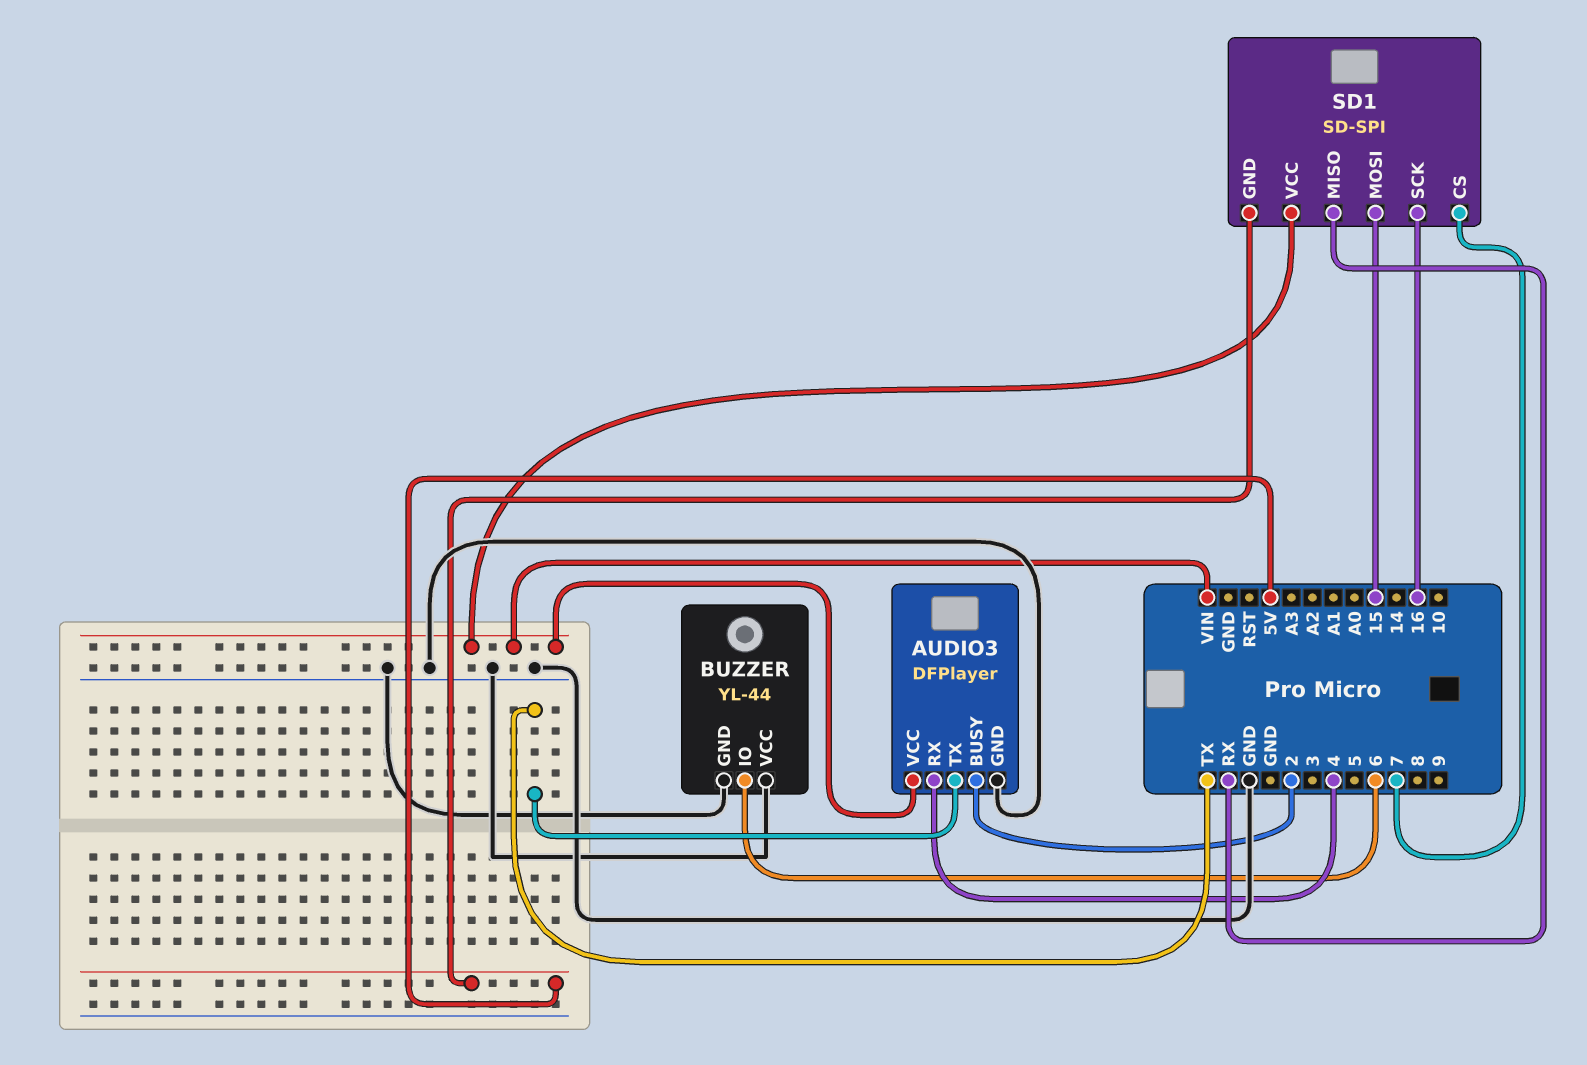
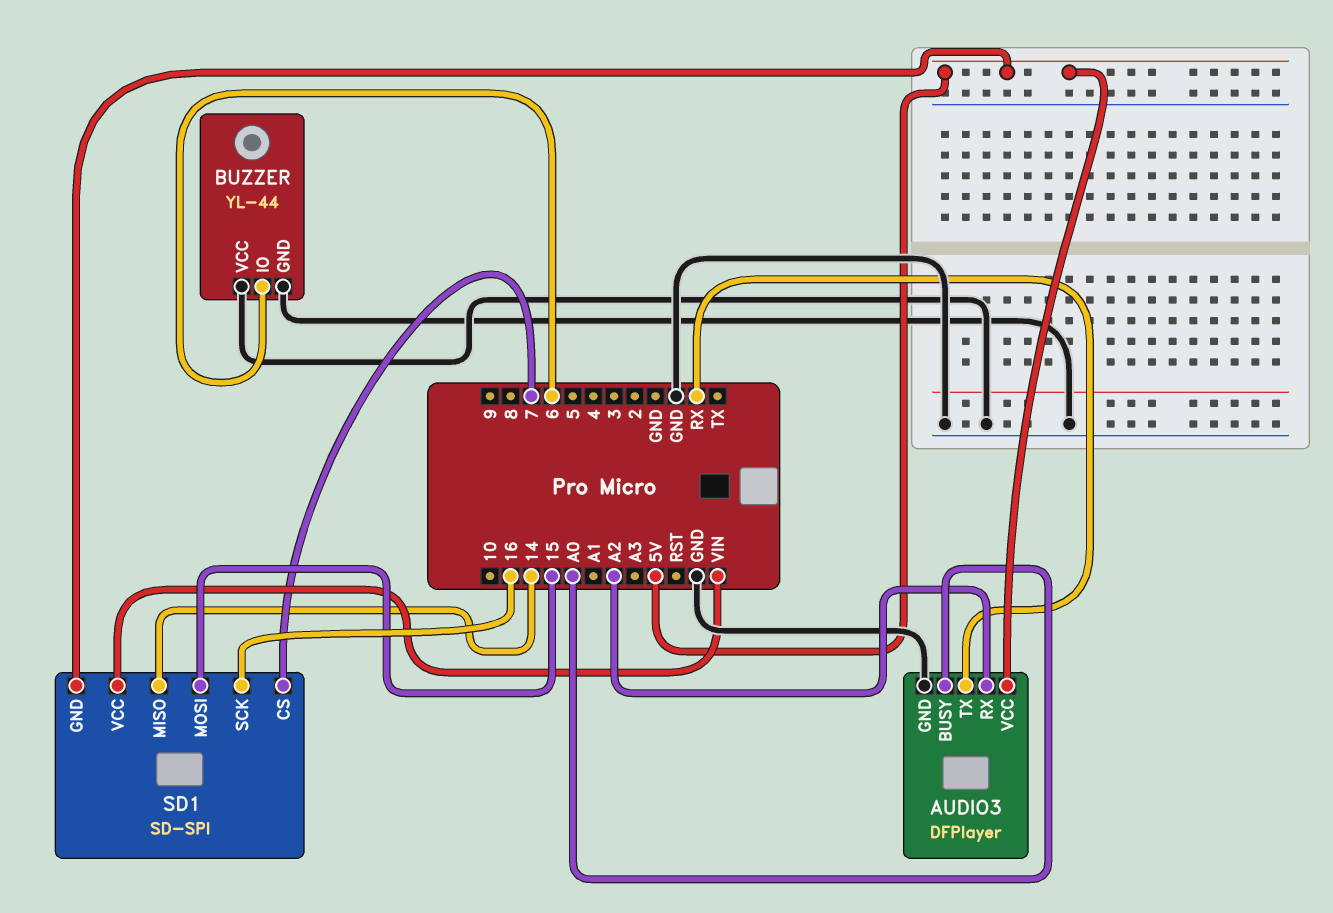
AUDIO3 pin BUSY: 2 -> A0
AUDIO3 pin RX: 4 -> A2
AUDIO3 pin TX: TX -> RX
AUDIO3 pin VCC: VIN -> 5V
SD1 pin MISO: RX -> 14

